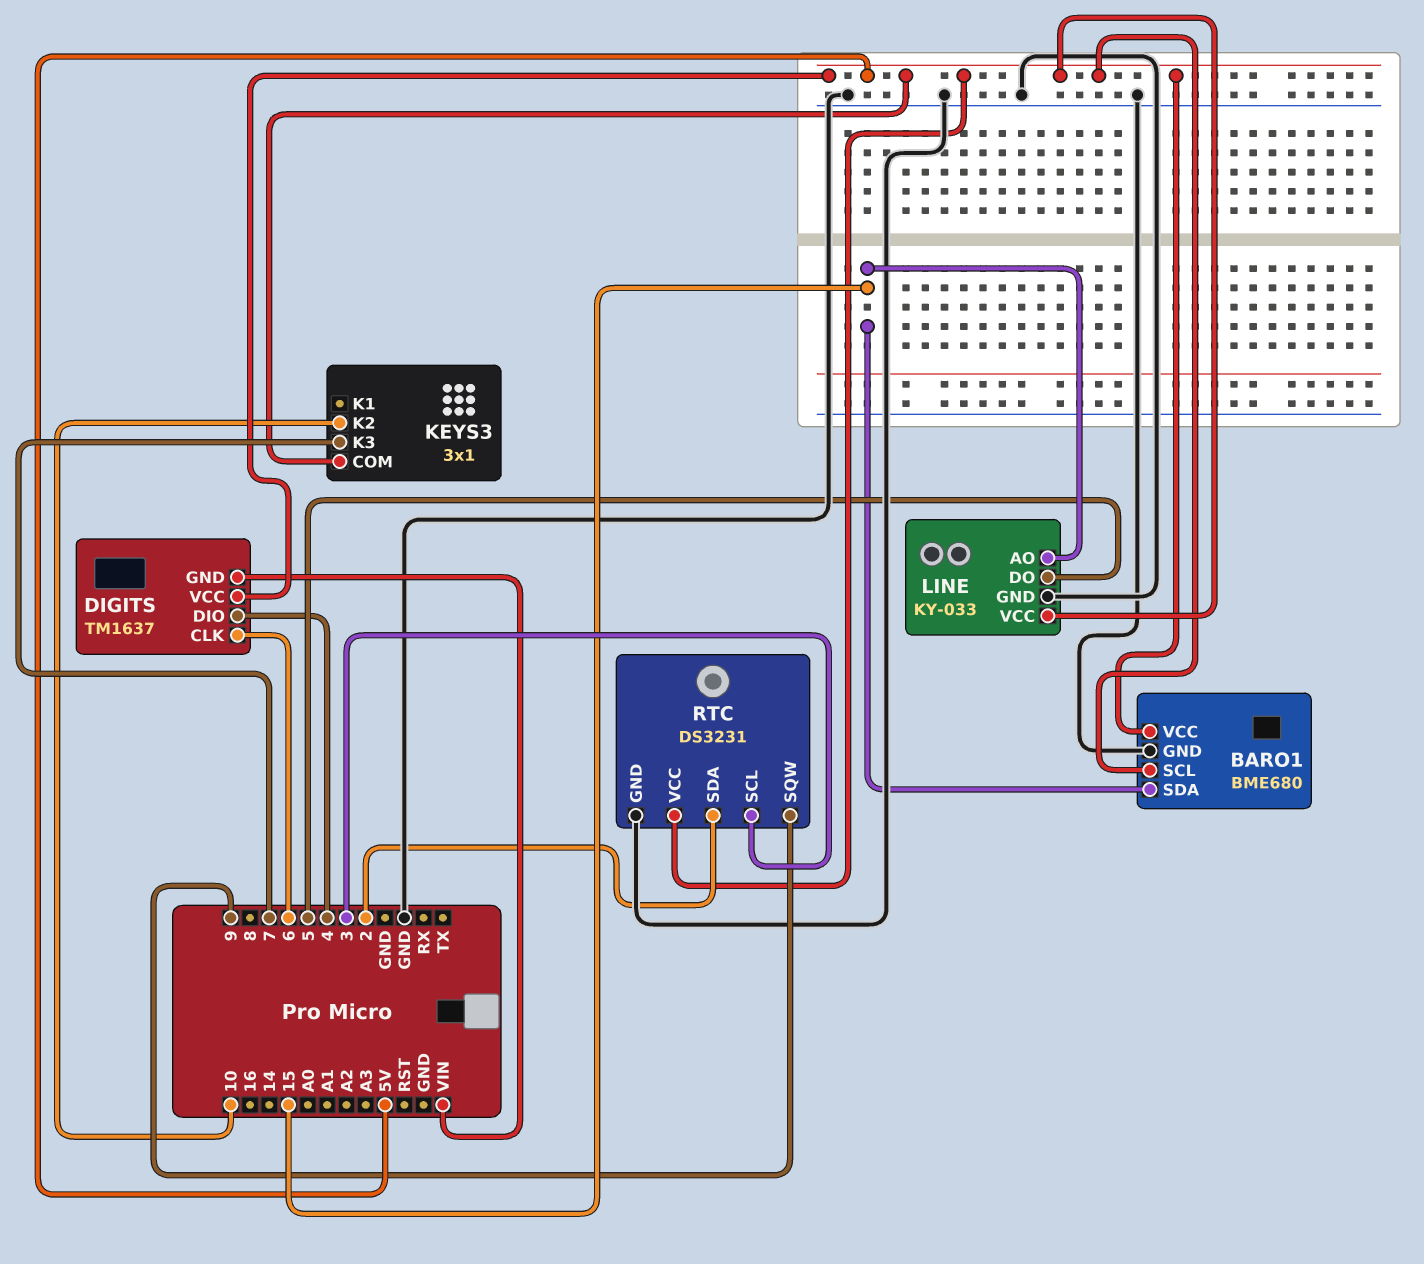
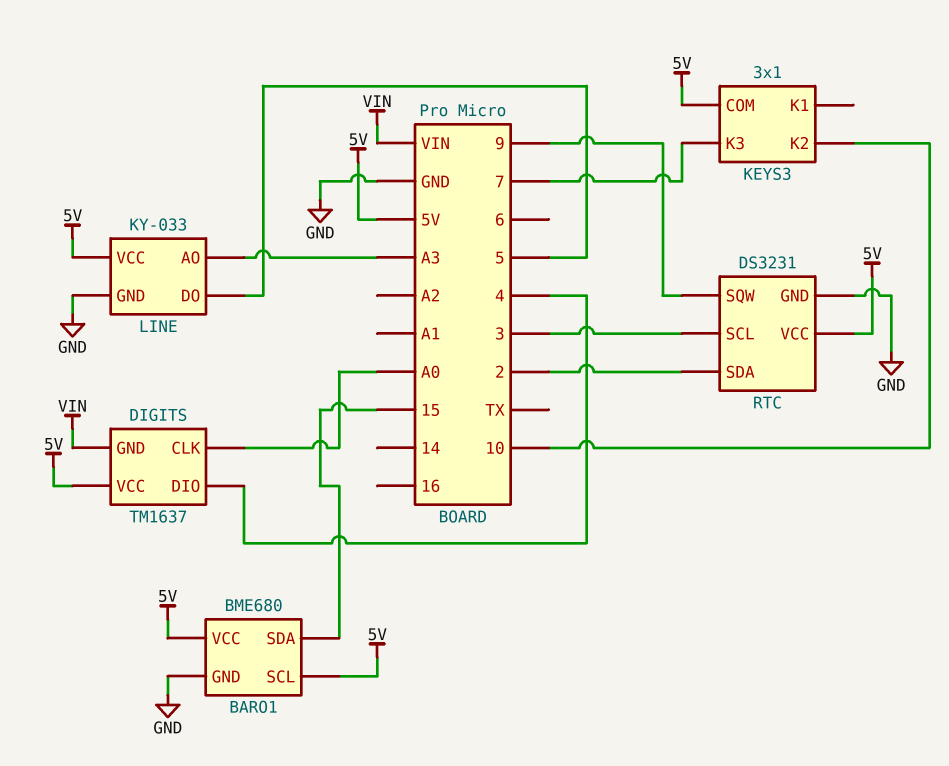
DIGITS pin CLK: 6 -> A0
LINE pin AO: 15 -> A3

